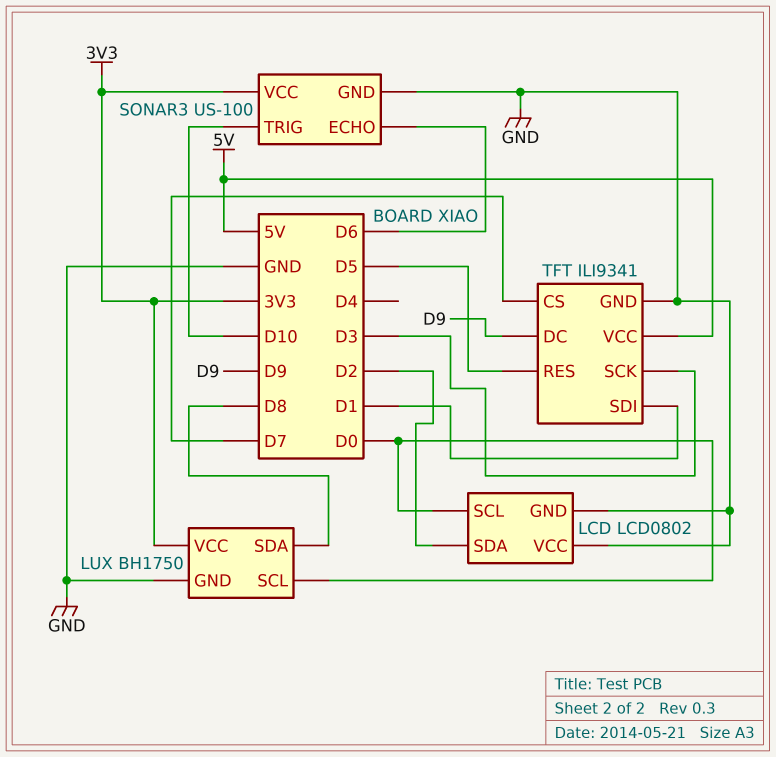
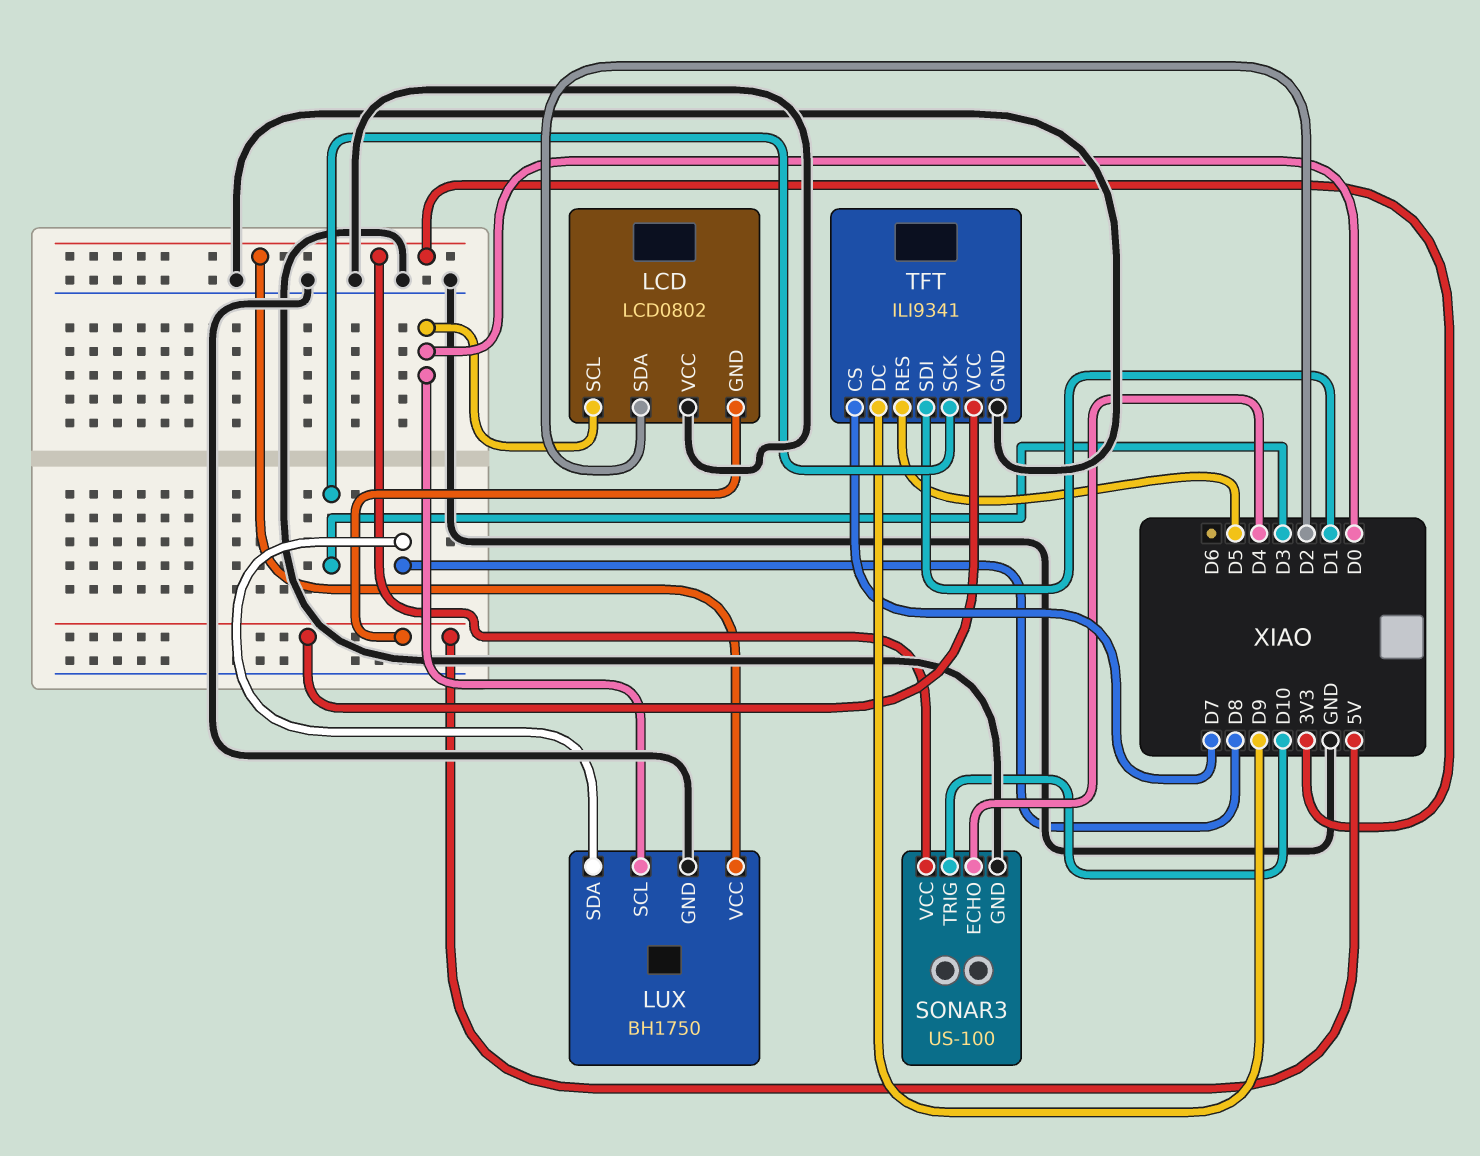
LCD pin GND: GND -> 5V
SONAR3 pin ECHO: D6 -> D4

